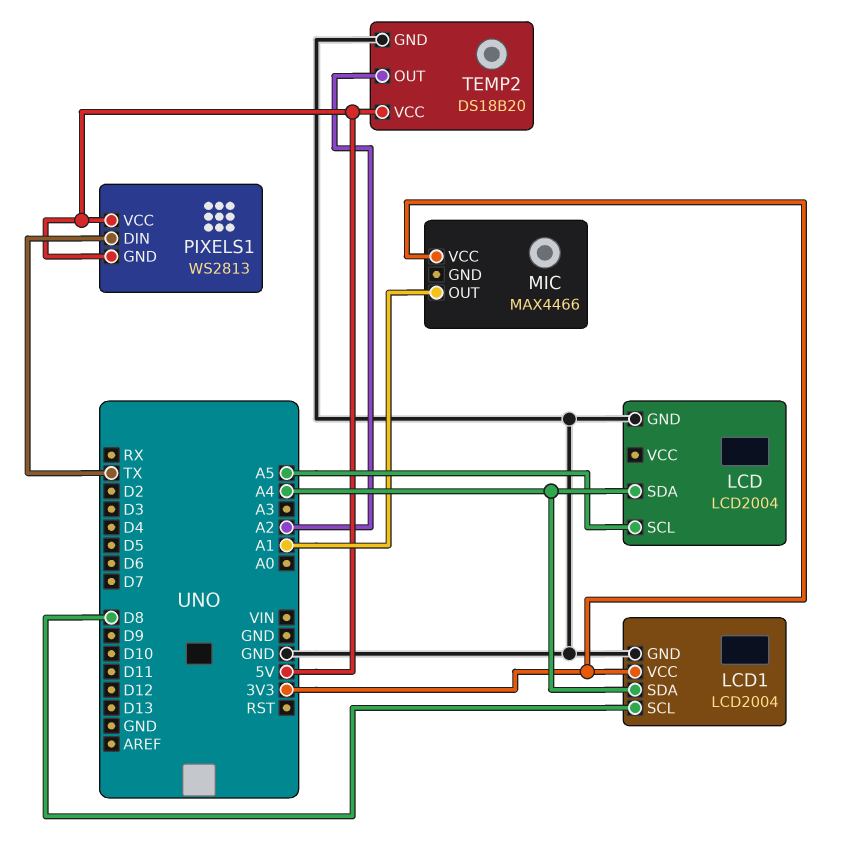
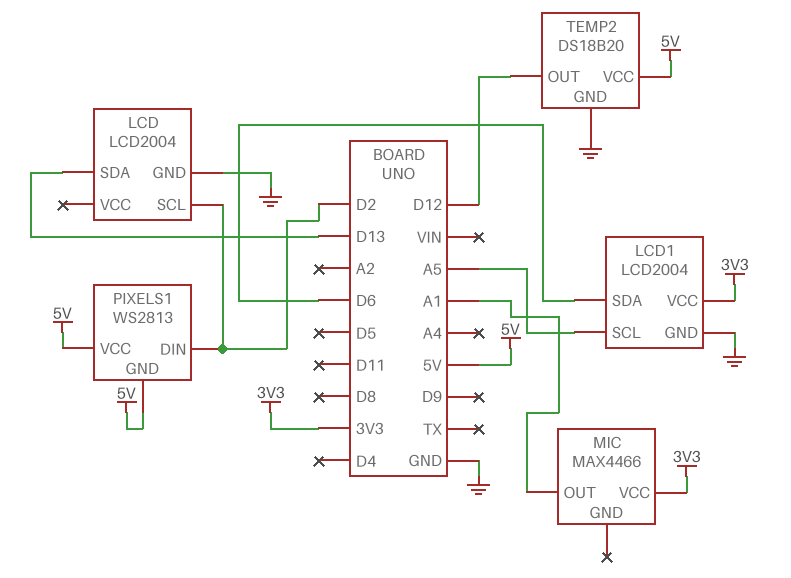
LCD pin SCL: A5 -> D2
LCD pin SDA: A4 -> D13
LCD1 pin SCL: D8 -> A5
LCD1 pin SDA: A4 -> D6
PIXELS1 pin DIN: TX -> D2
TEMP2 pin OUT: A2 -> D12

